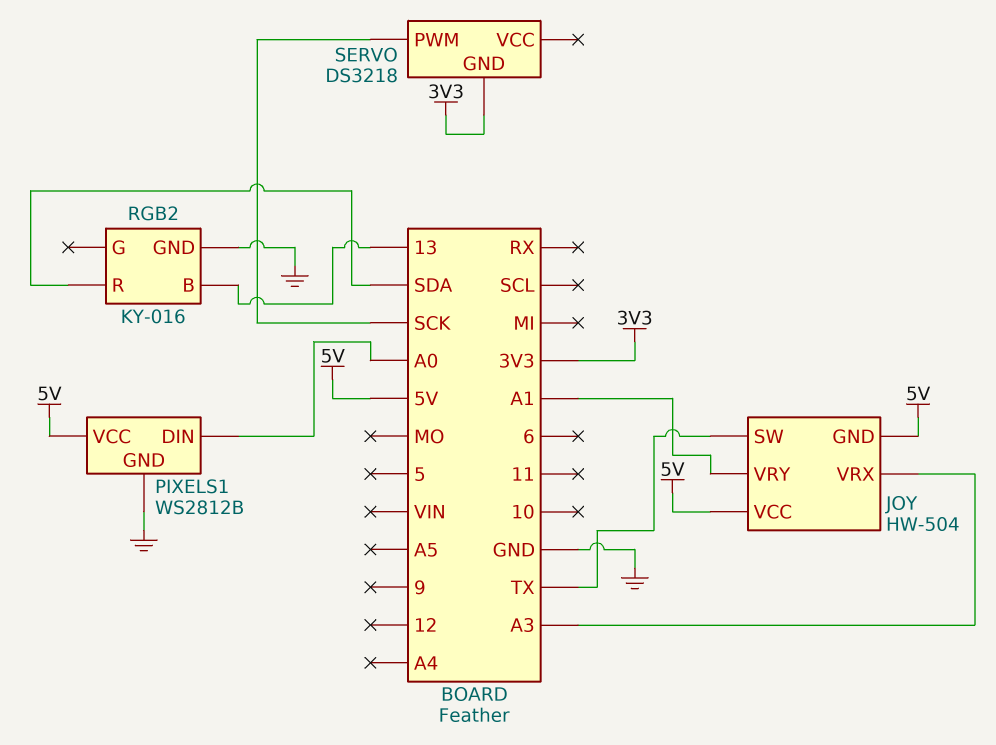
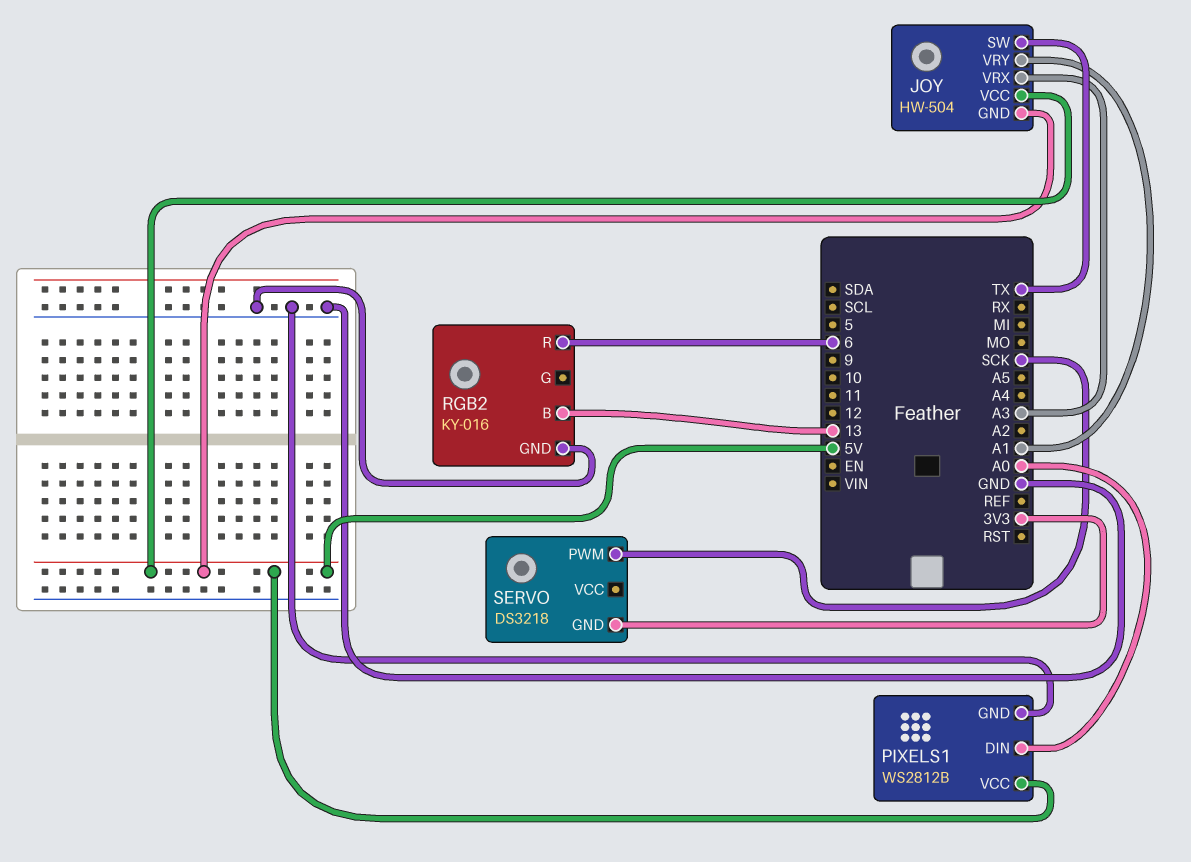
RGB2 pin R: SDA -> 6

